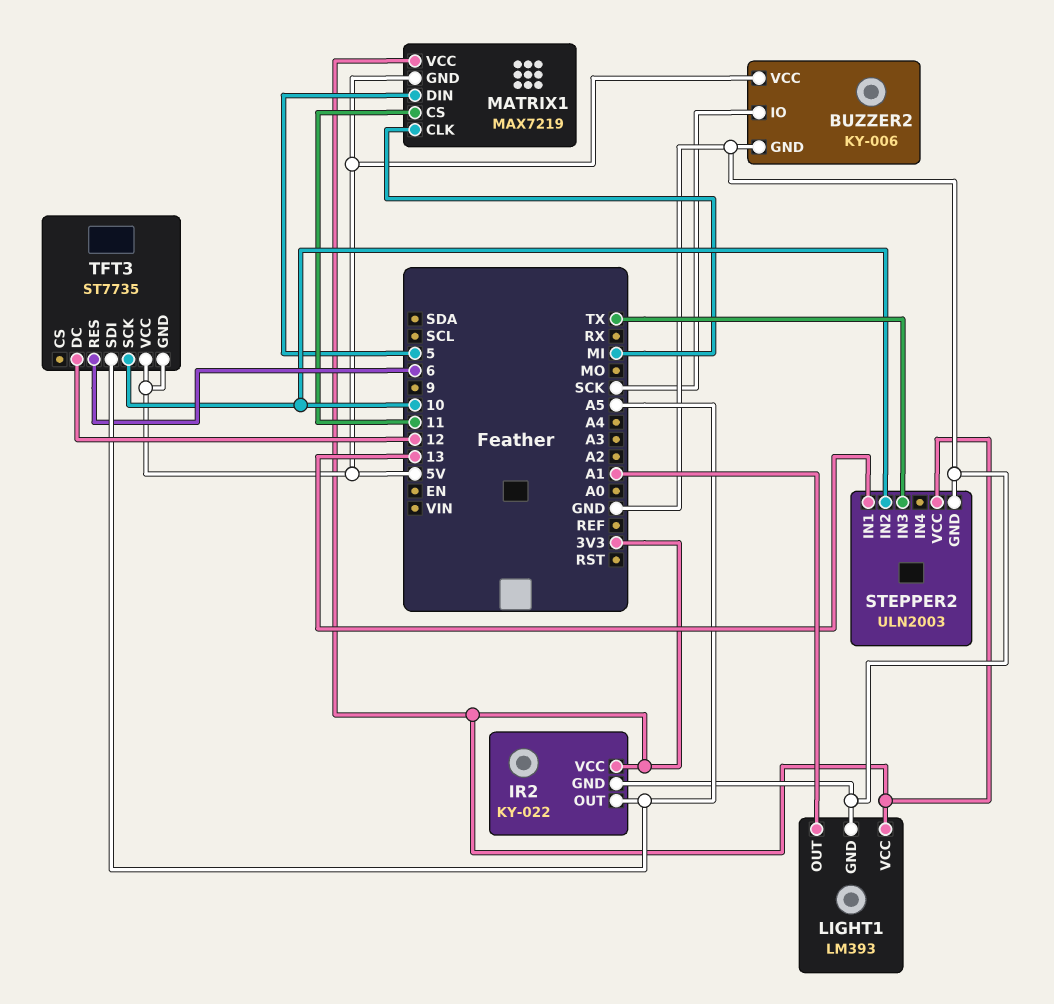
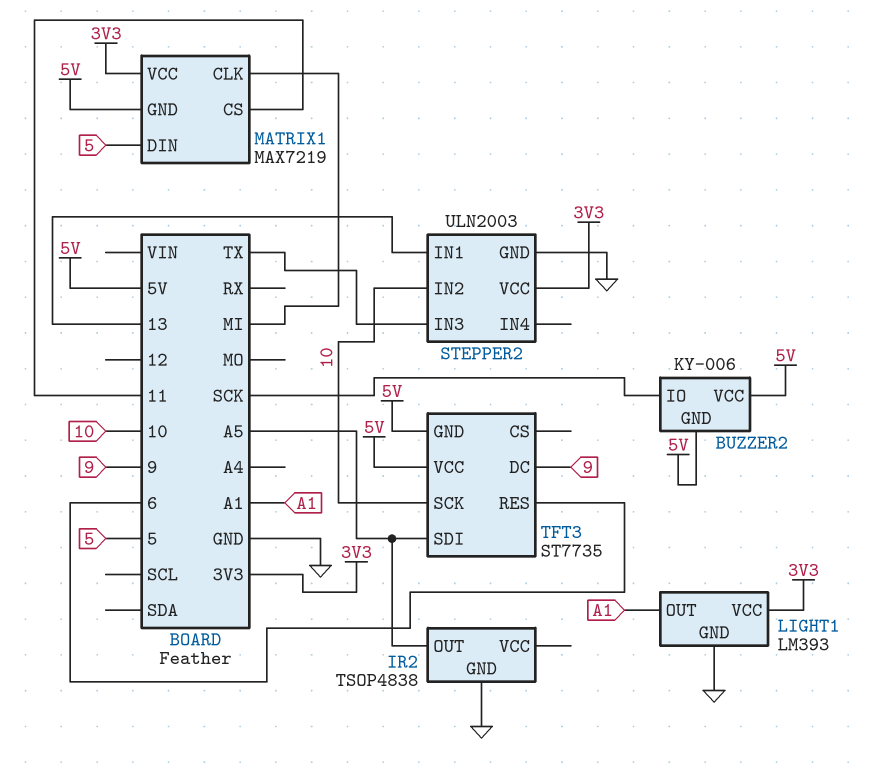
BUZZER2 pin GND: GND -> 5V
IR2: KY-022 -> TSOP4838
IR2 pin VCC: 3V3 -> none
TFT3 pin DC: 12 -> 9

